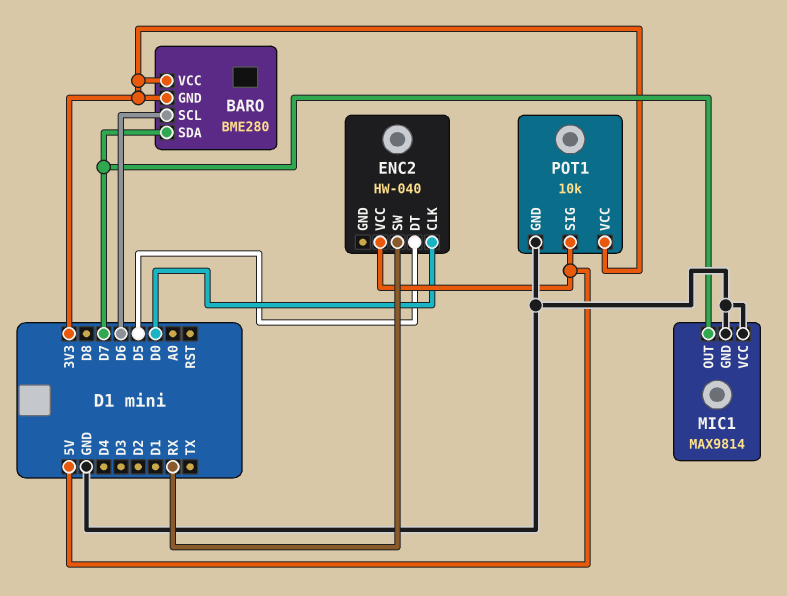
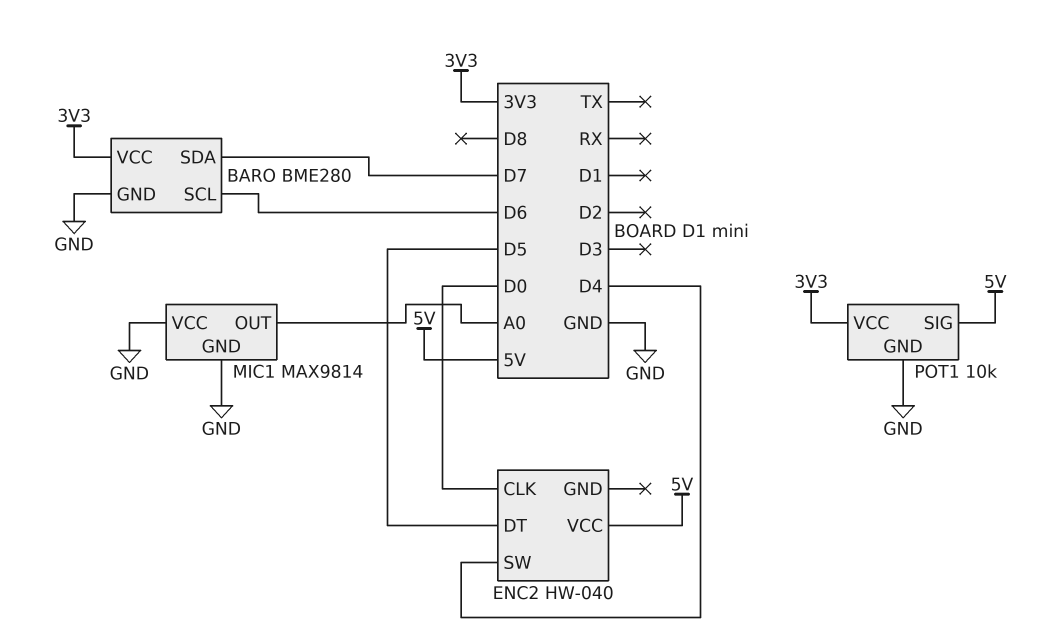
BARO pin GND: 3V3 -> GND
ENC2 pin SW: RX -> D4
MIC1 pin OUT: D7 -> A0

